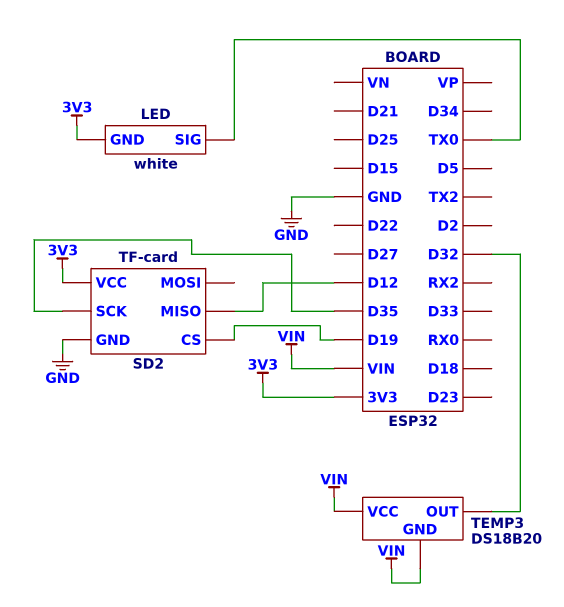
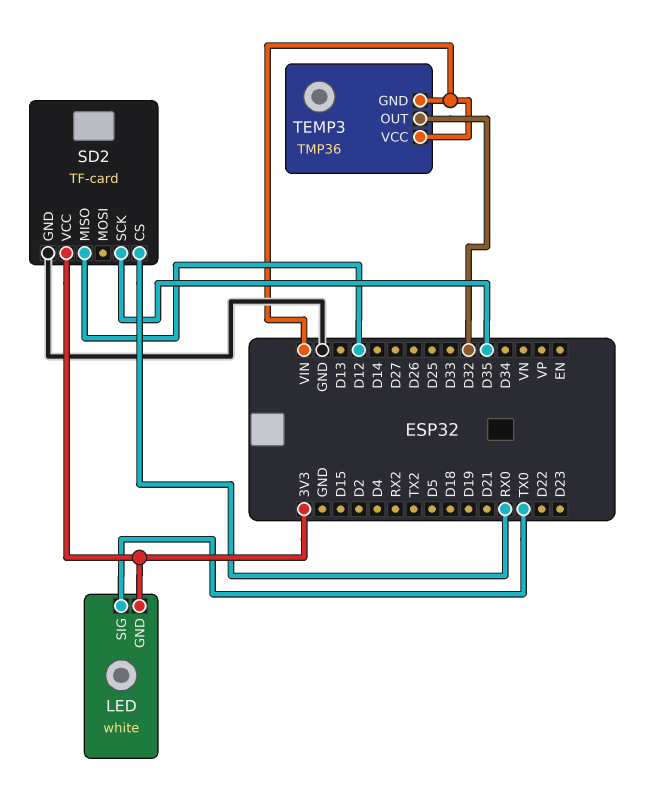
SD2 pin CS: D19 -> RX0
TEMP3: DS18B20 -> TMP36

